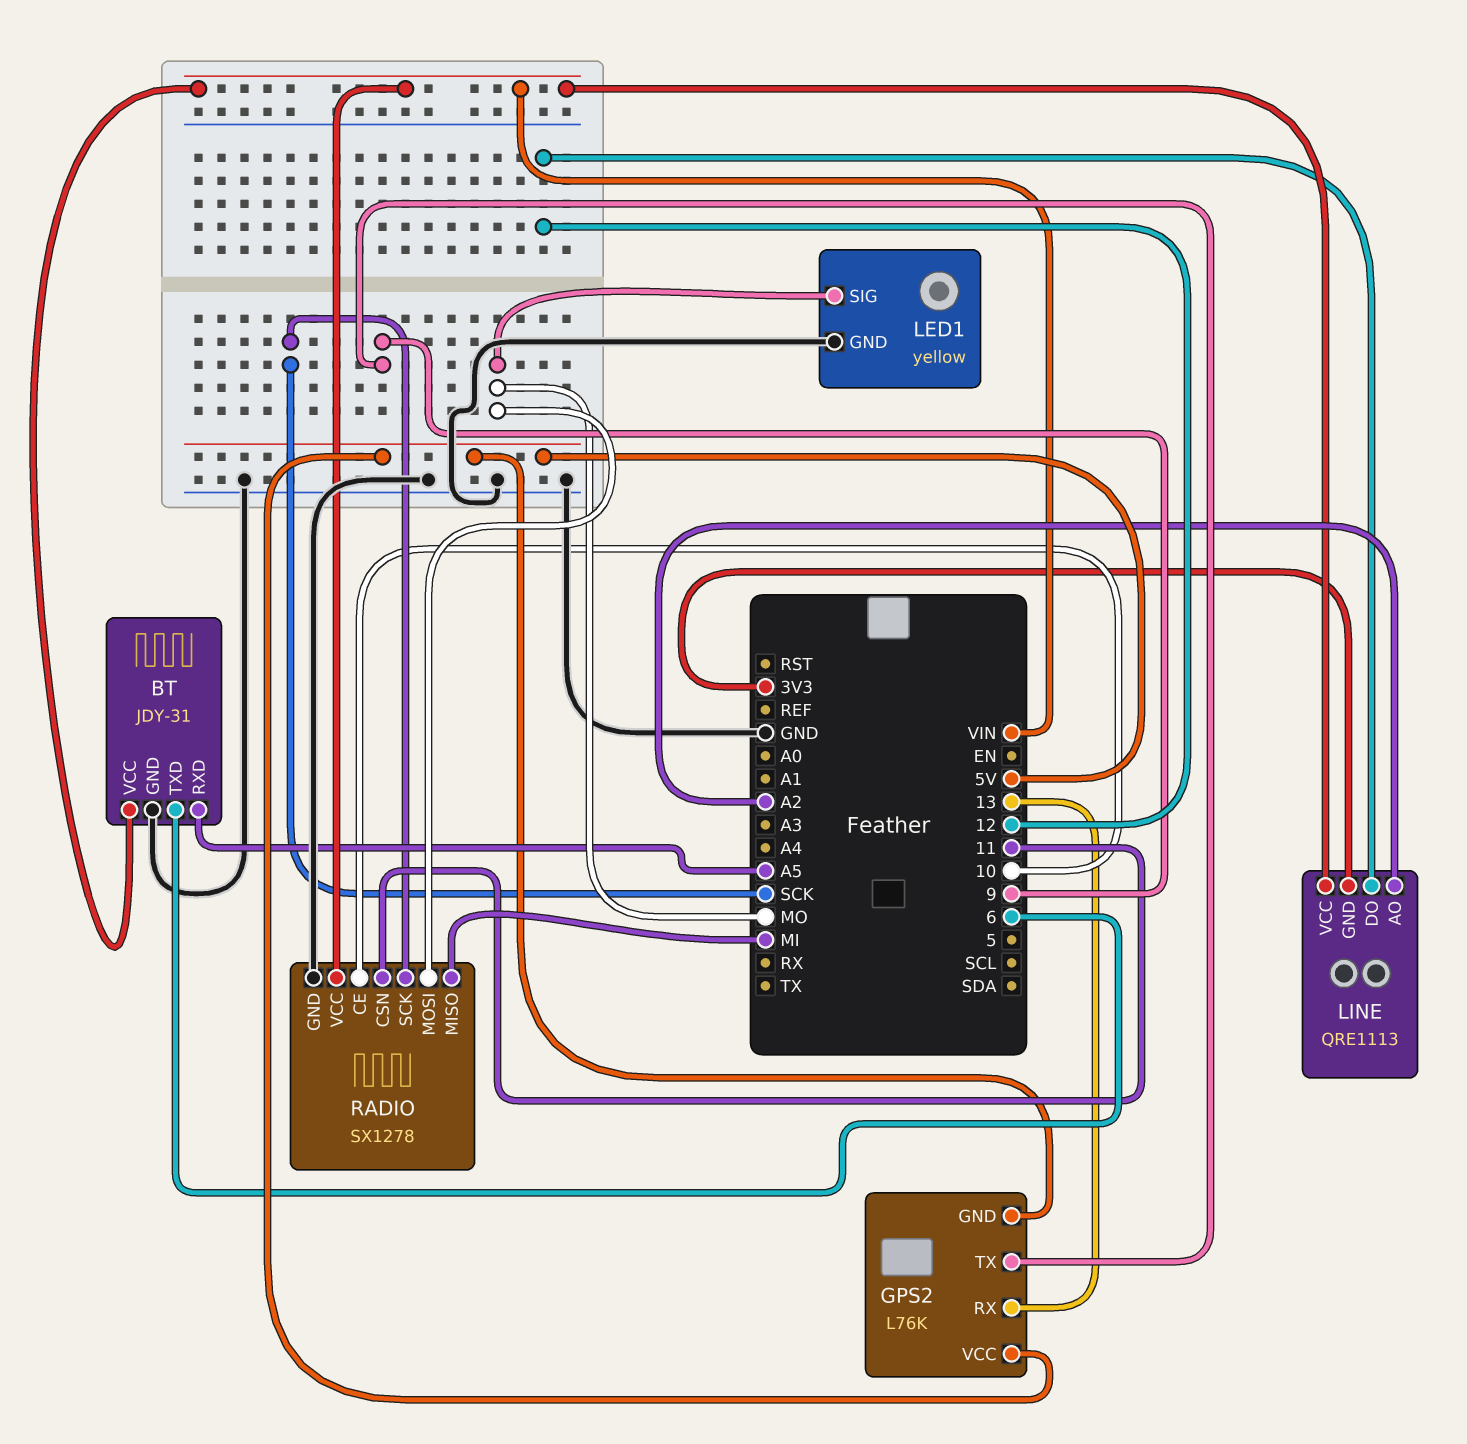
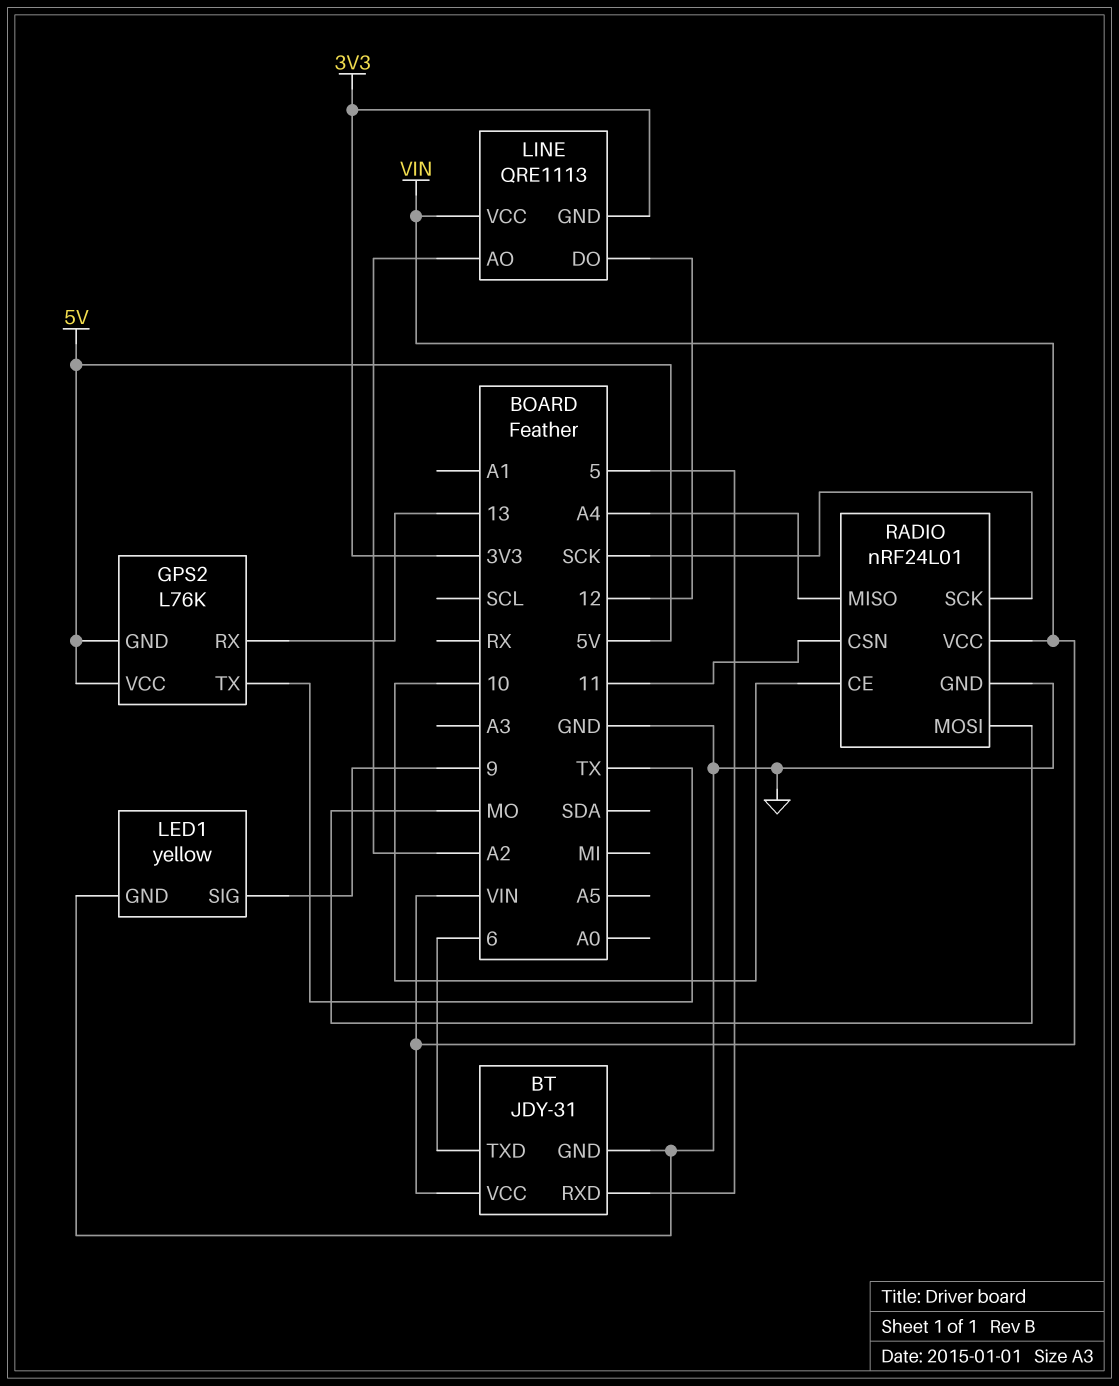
BT pin RXD: A5 -> 5
GPS2 pin TX: 9 -> TX
LED1 pin SIG: MO -> 9
RADIO: SX1278 -> nRF24L01
RADIO pin MISO: MI -> A4

